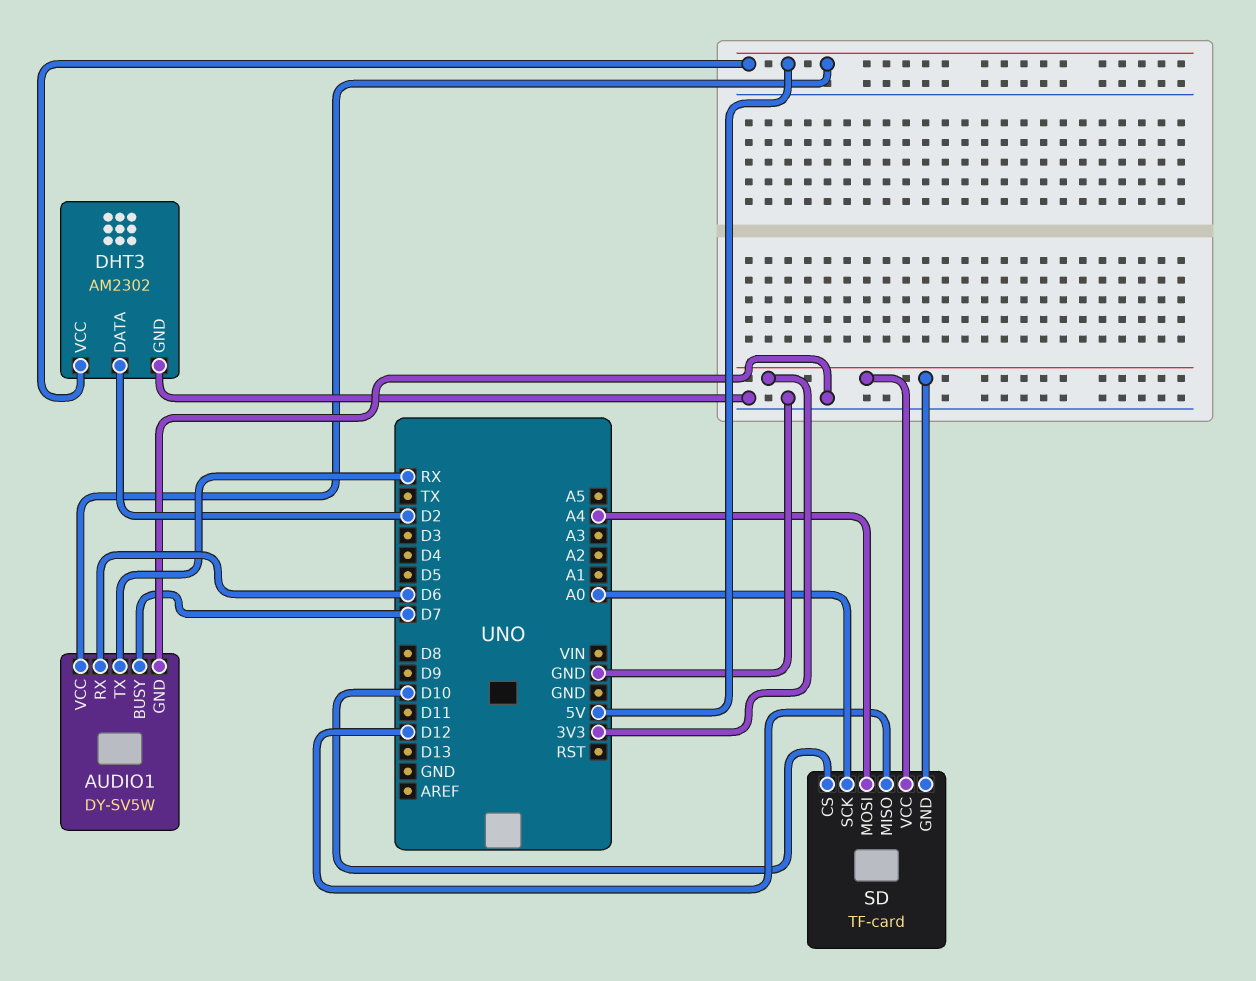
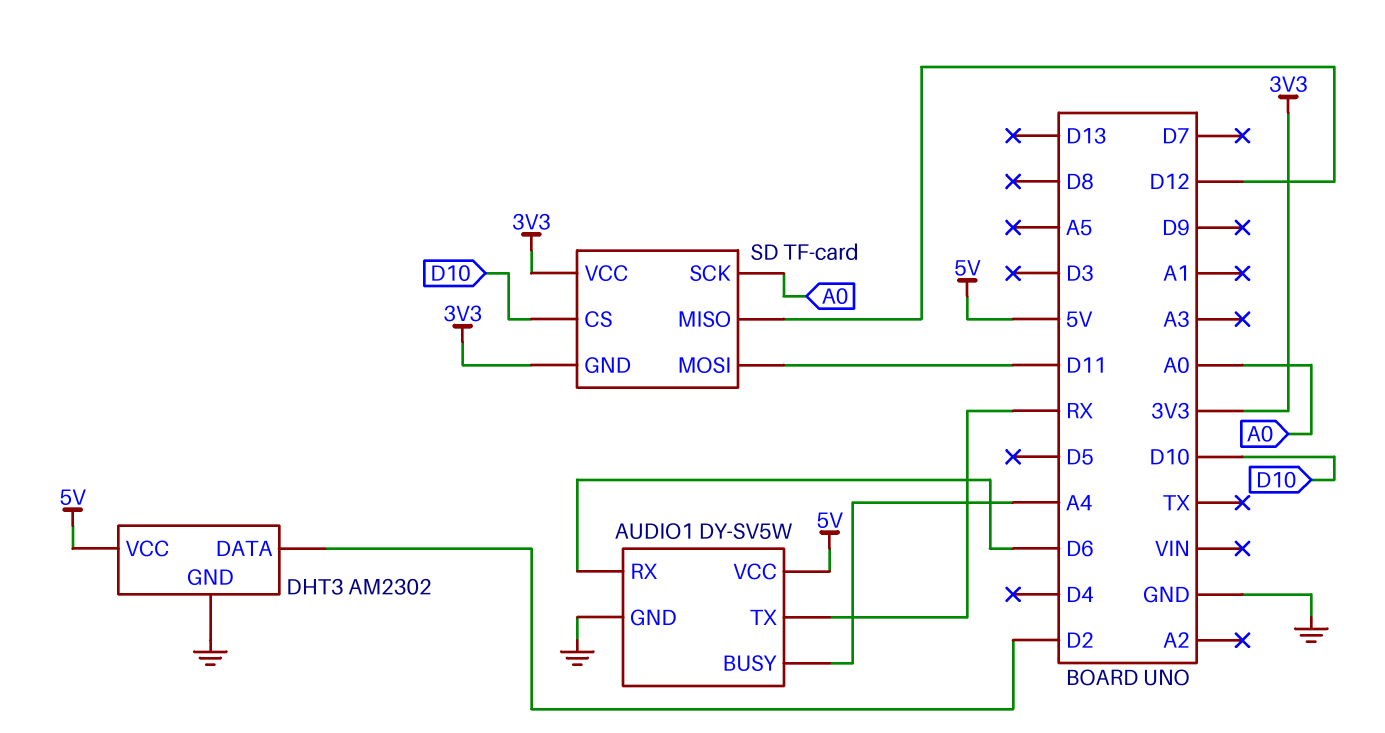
AUDIO1 pin BUSY: D7 -> A4
SD pin MOSI: A4 -> D11

